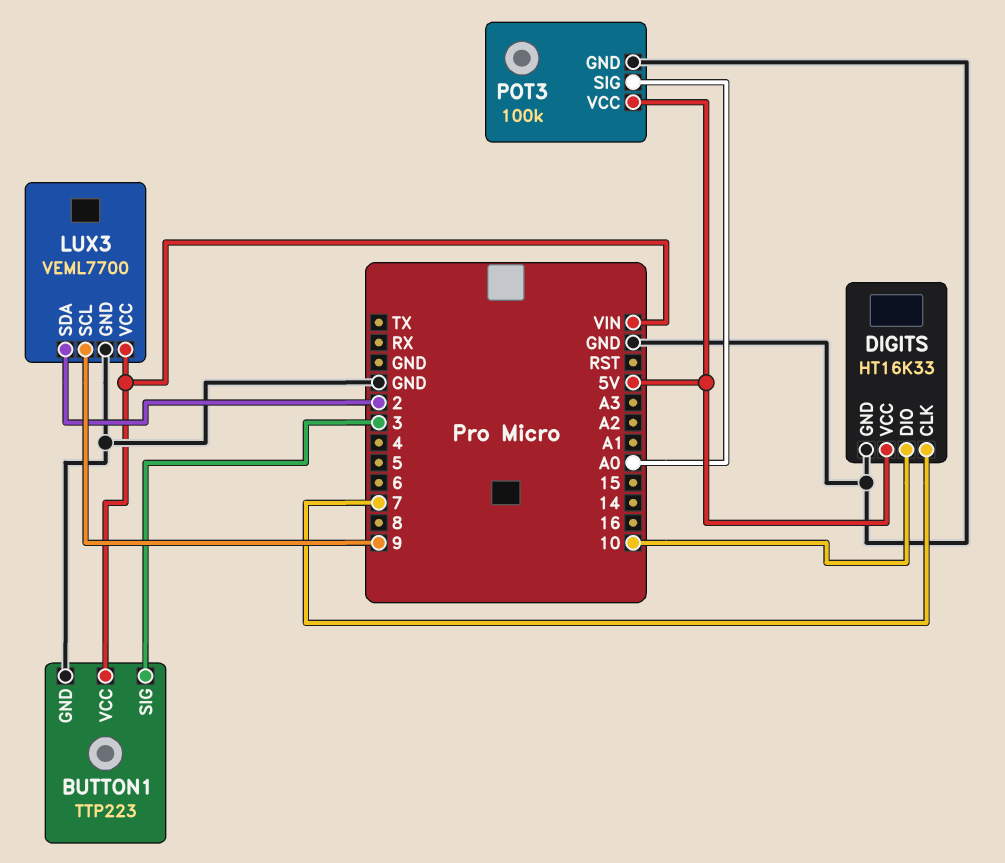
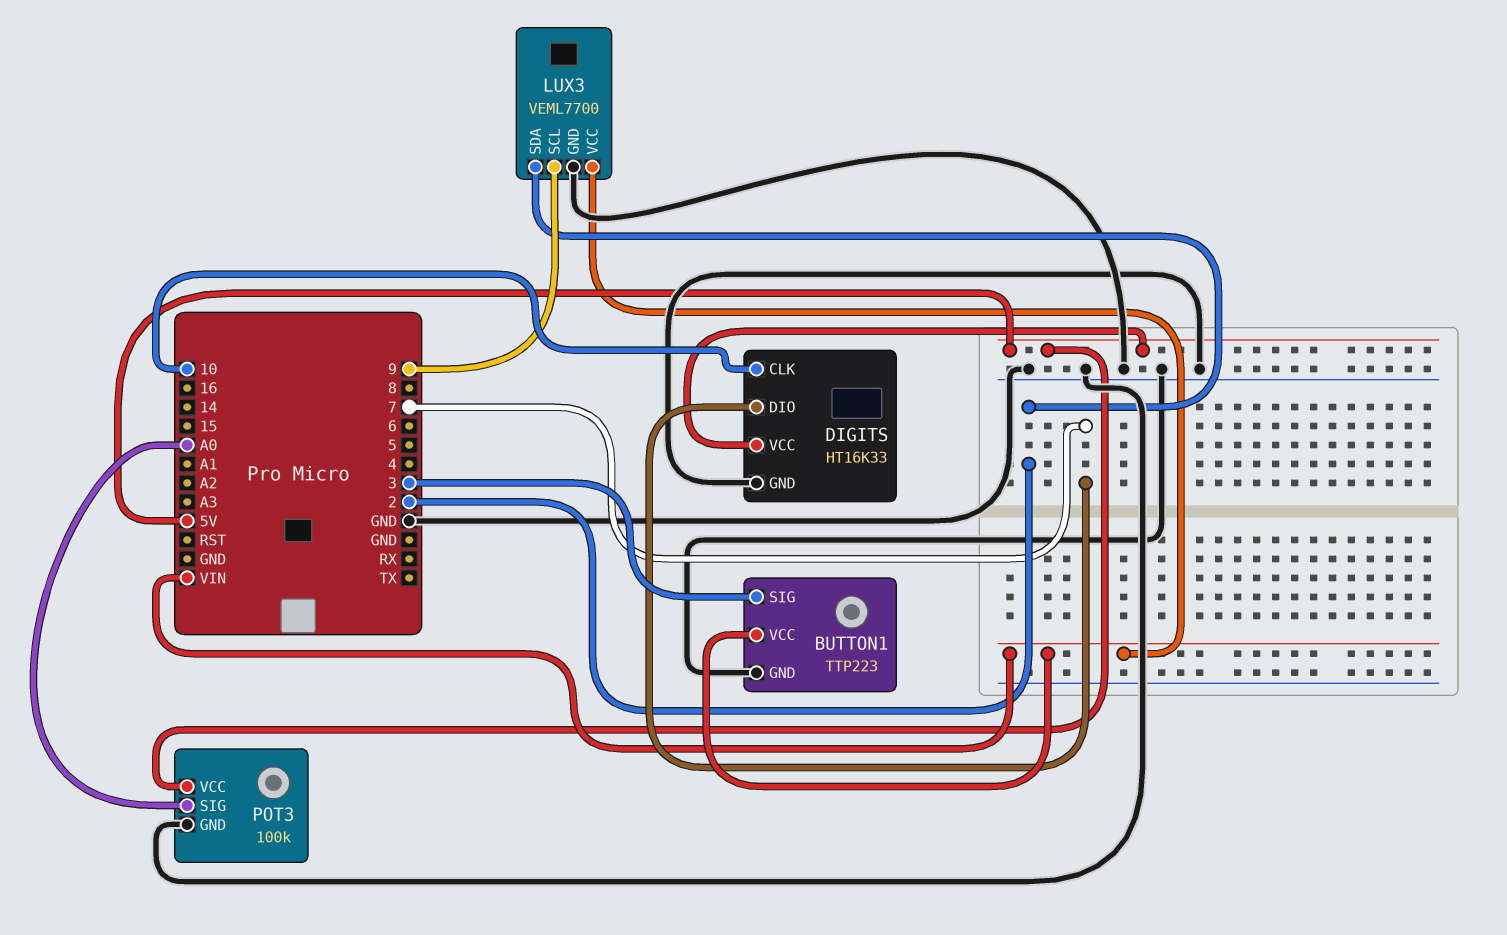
DIGITS pin CLK: 7 -> 10
DIGITS pin DIO: 10 -> 7

